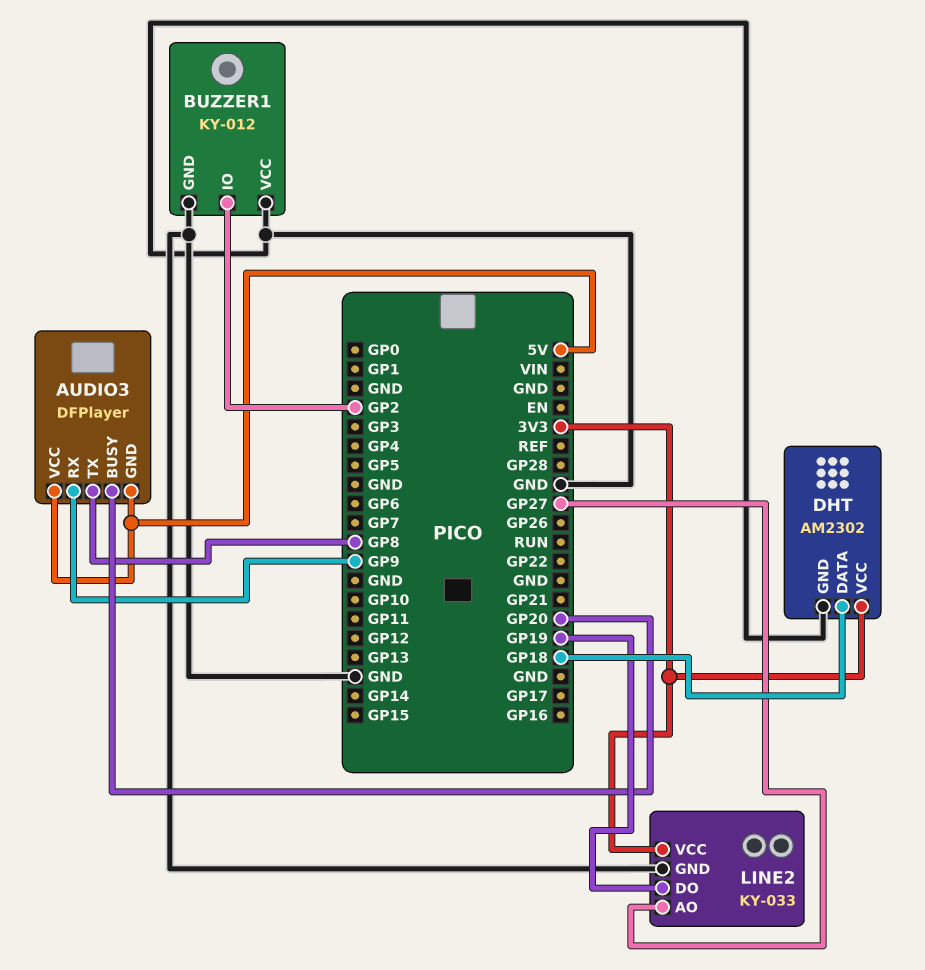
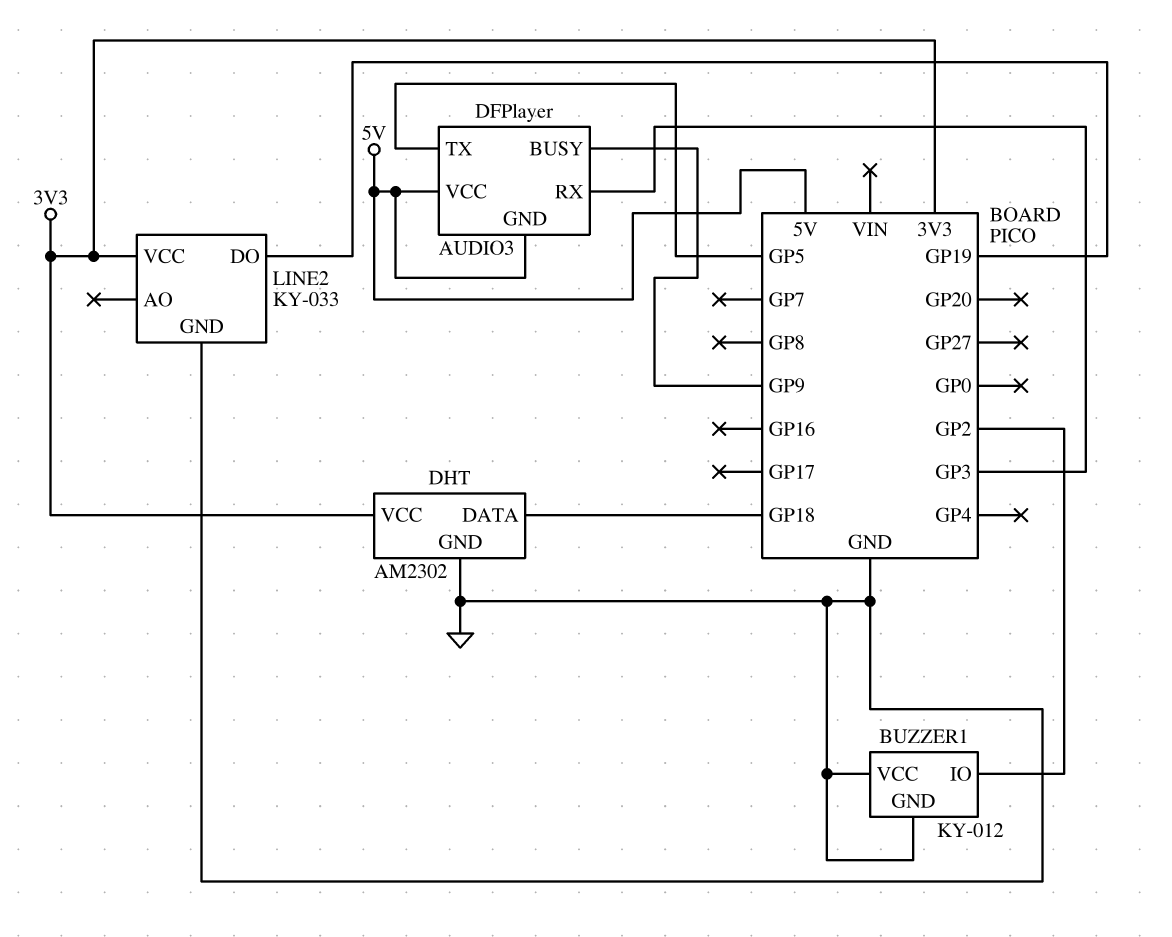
AUDIO3 pin BUSY: GP20 -> GP9
AUDIO3 pin RX: GP9 -> GP3
AUDIO3 pin TX: GP8 -> GP5
LINE2 pin AO: GP27 -> none

